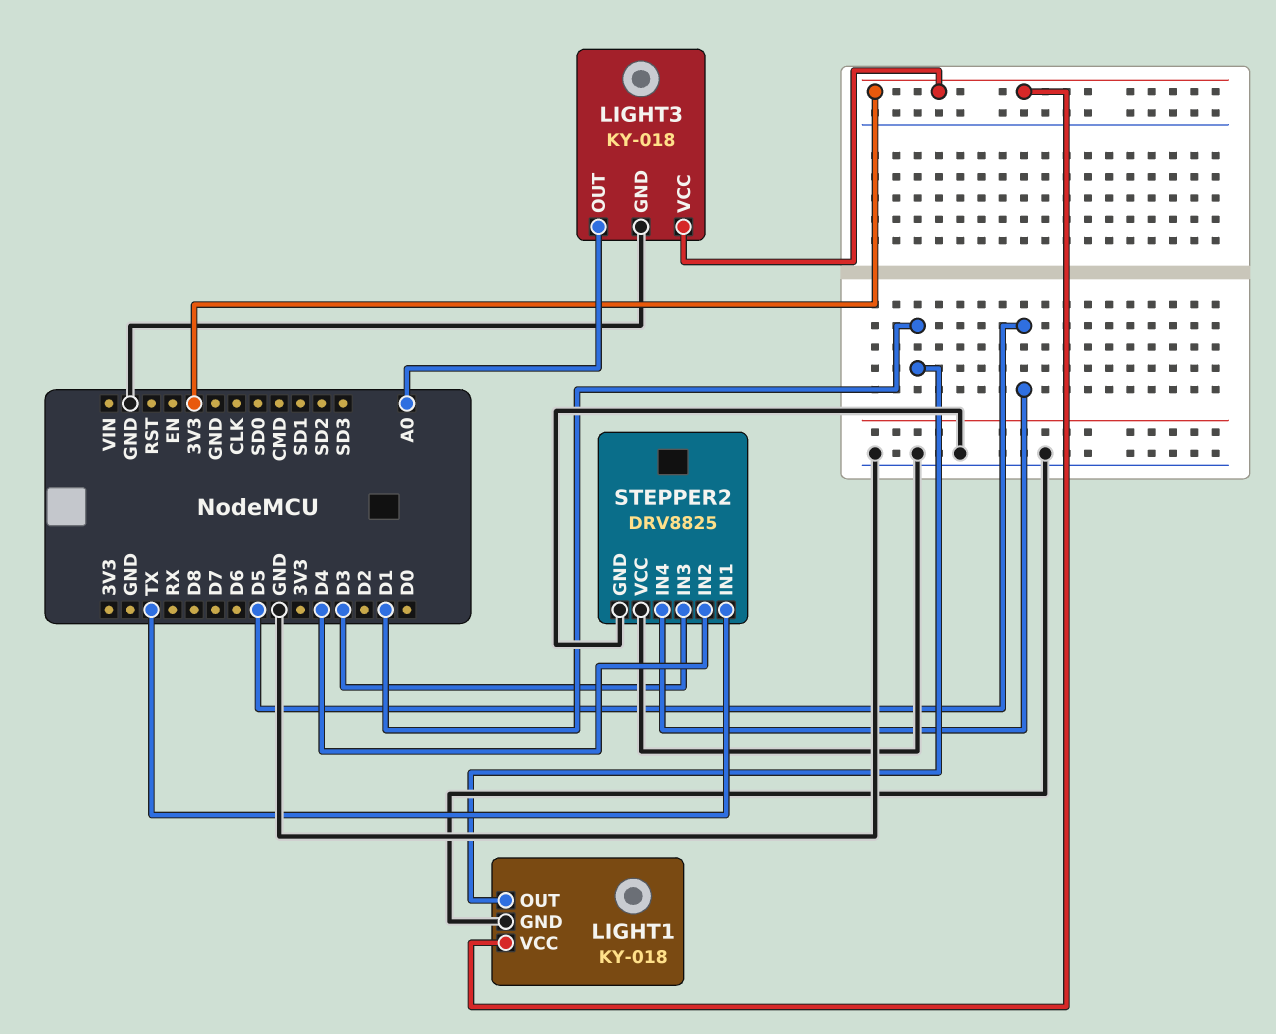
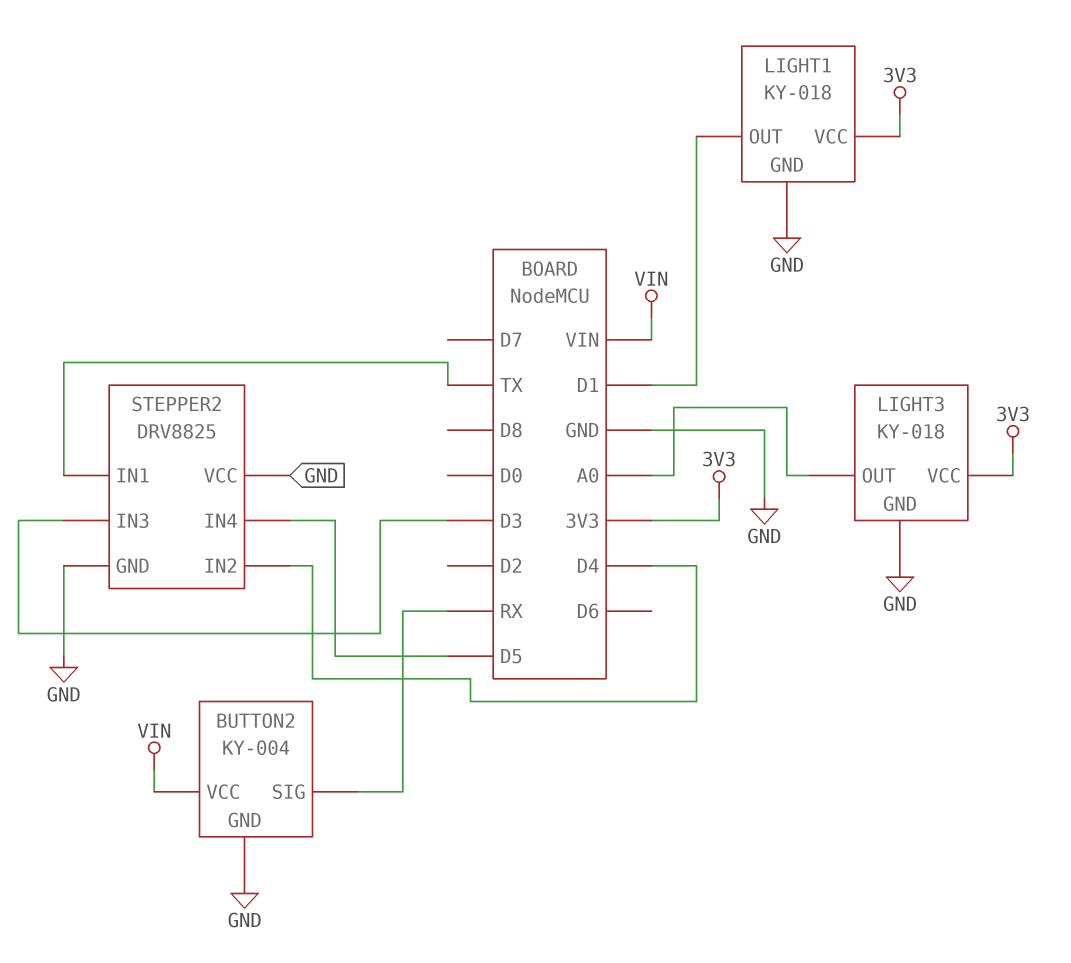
BUTTON2: none -> KY-004
BUTTON2 pin GND: none -> GND
BUTTON2 pin SIG: none -> RX
BUTTON2 pin VCC: none -> VIN

